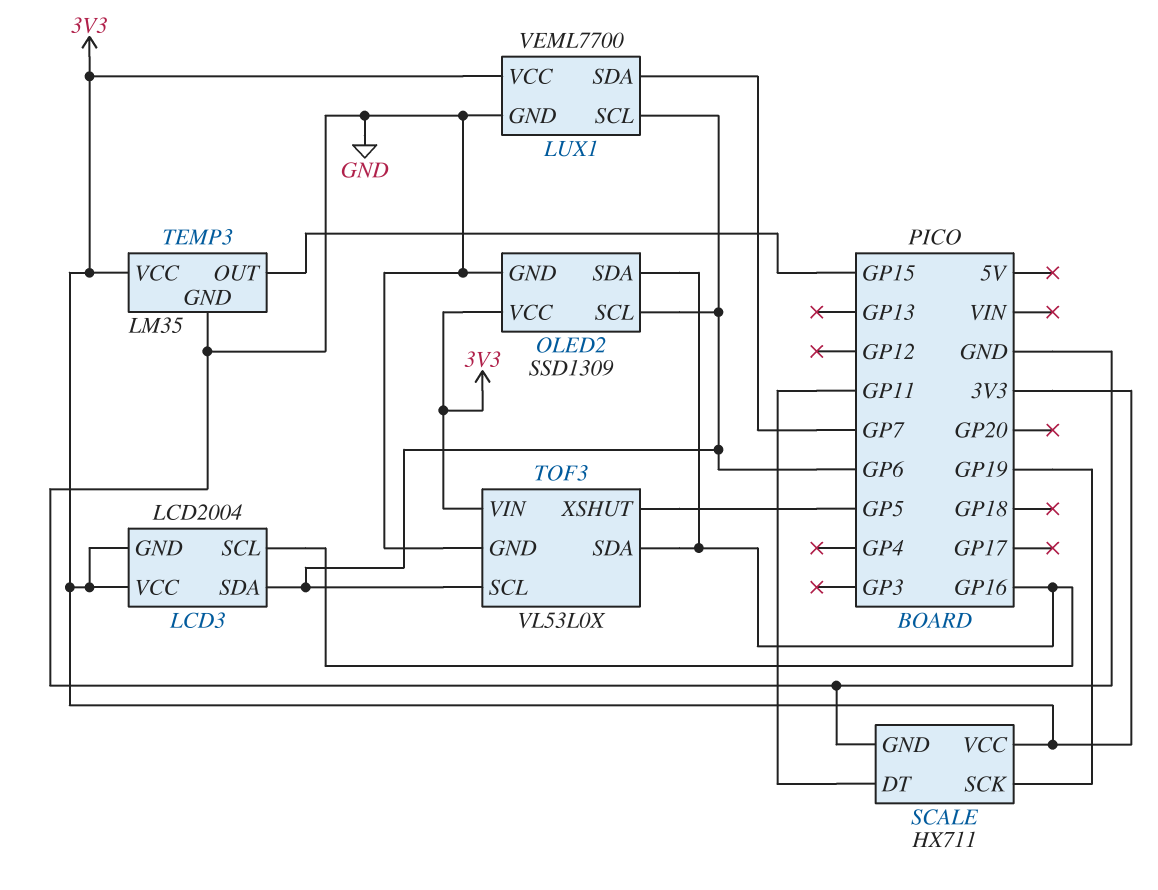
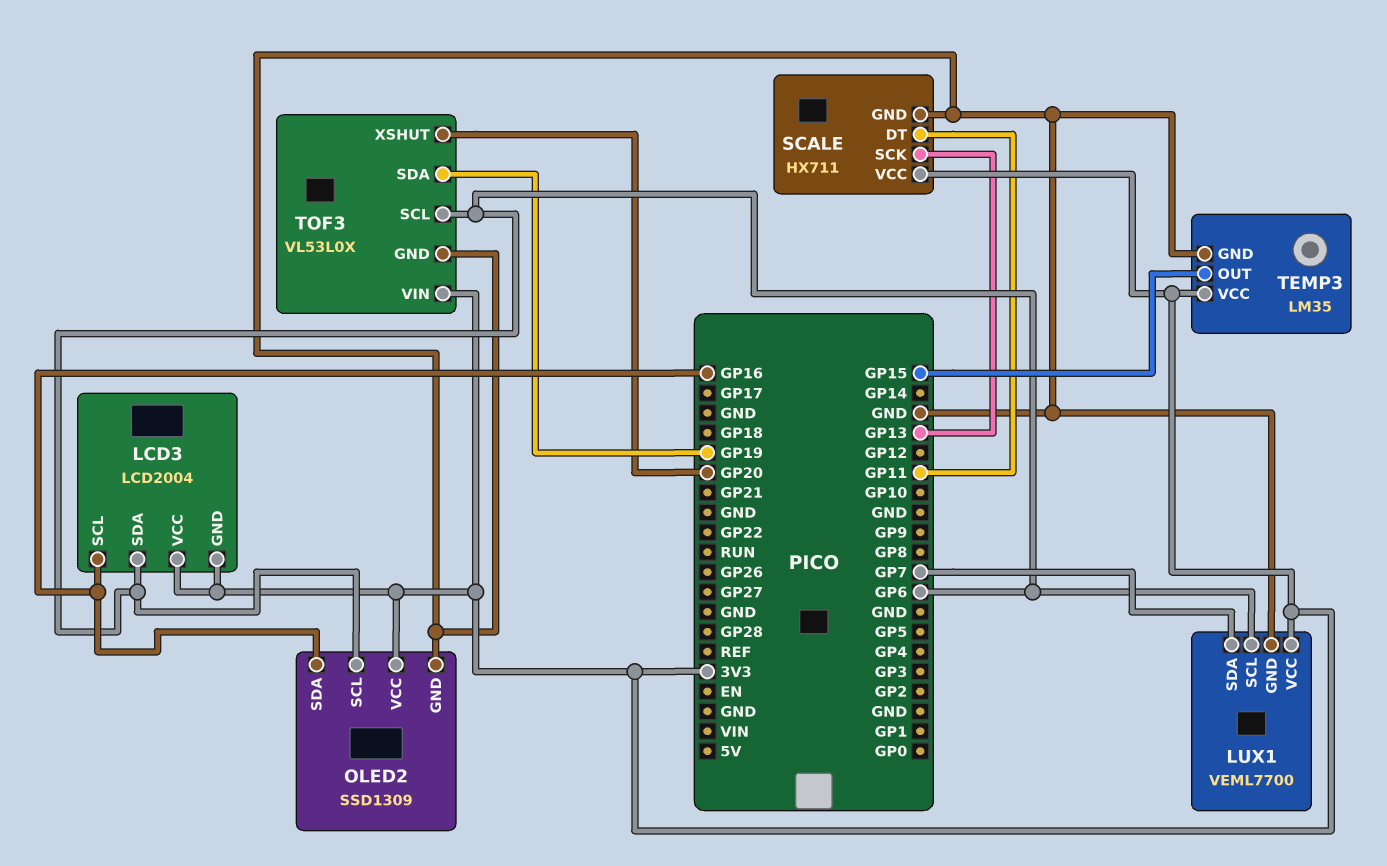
SCALE pin SCK: GP19 -> GP13
TOF3 pin SDA: GP16 -> GP19
TOF3 pin XSHUT: GP5 -> GP20

